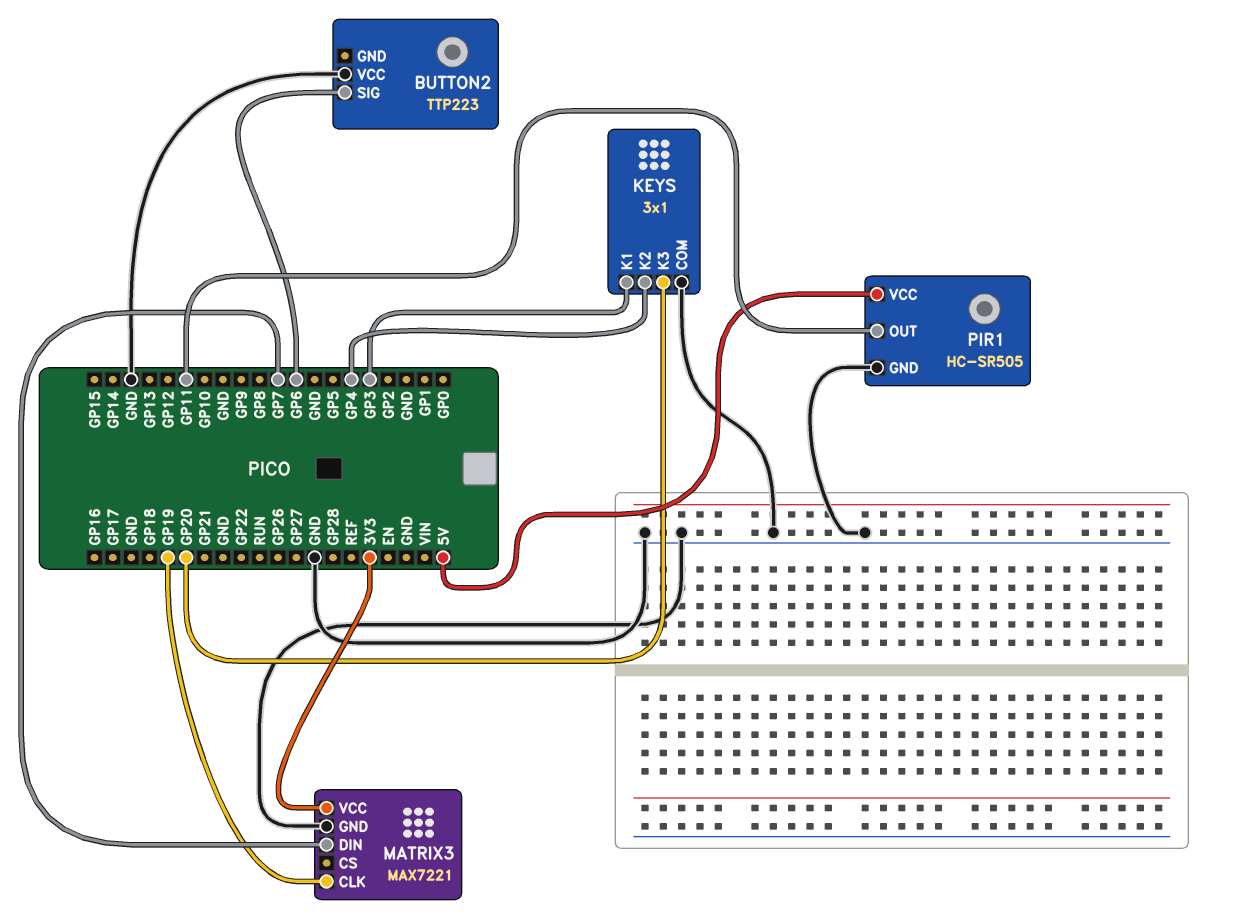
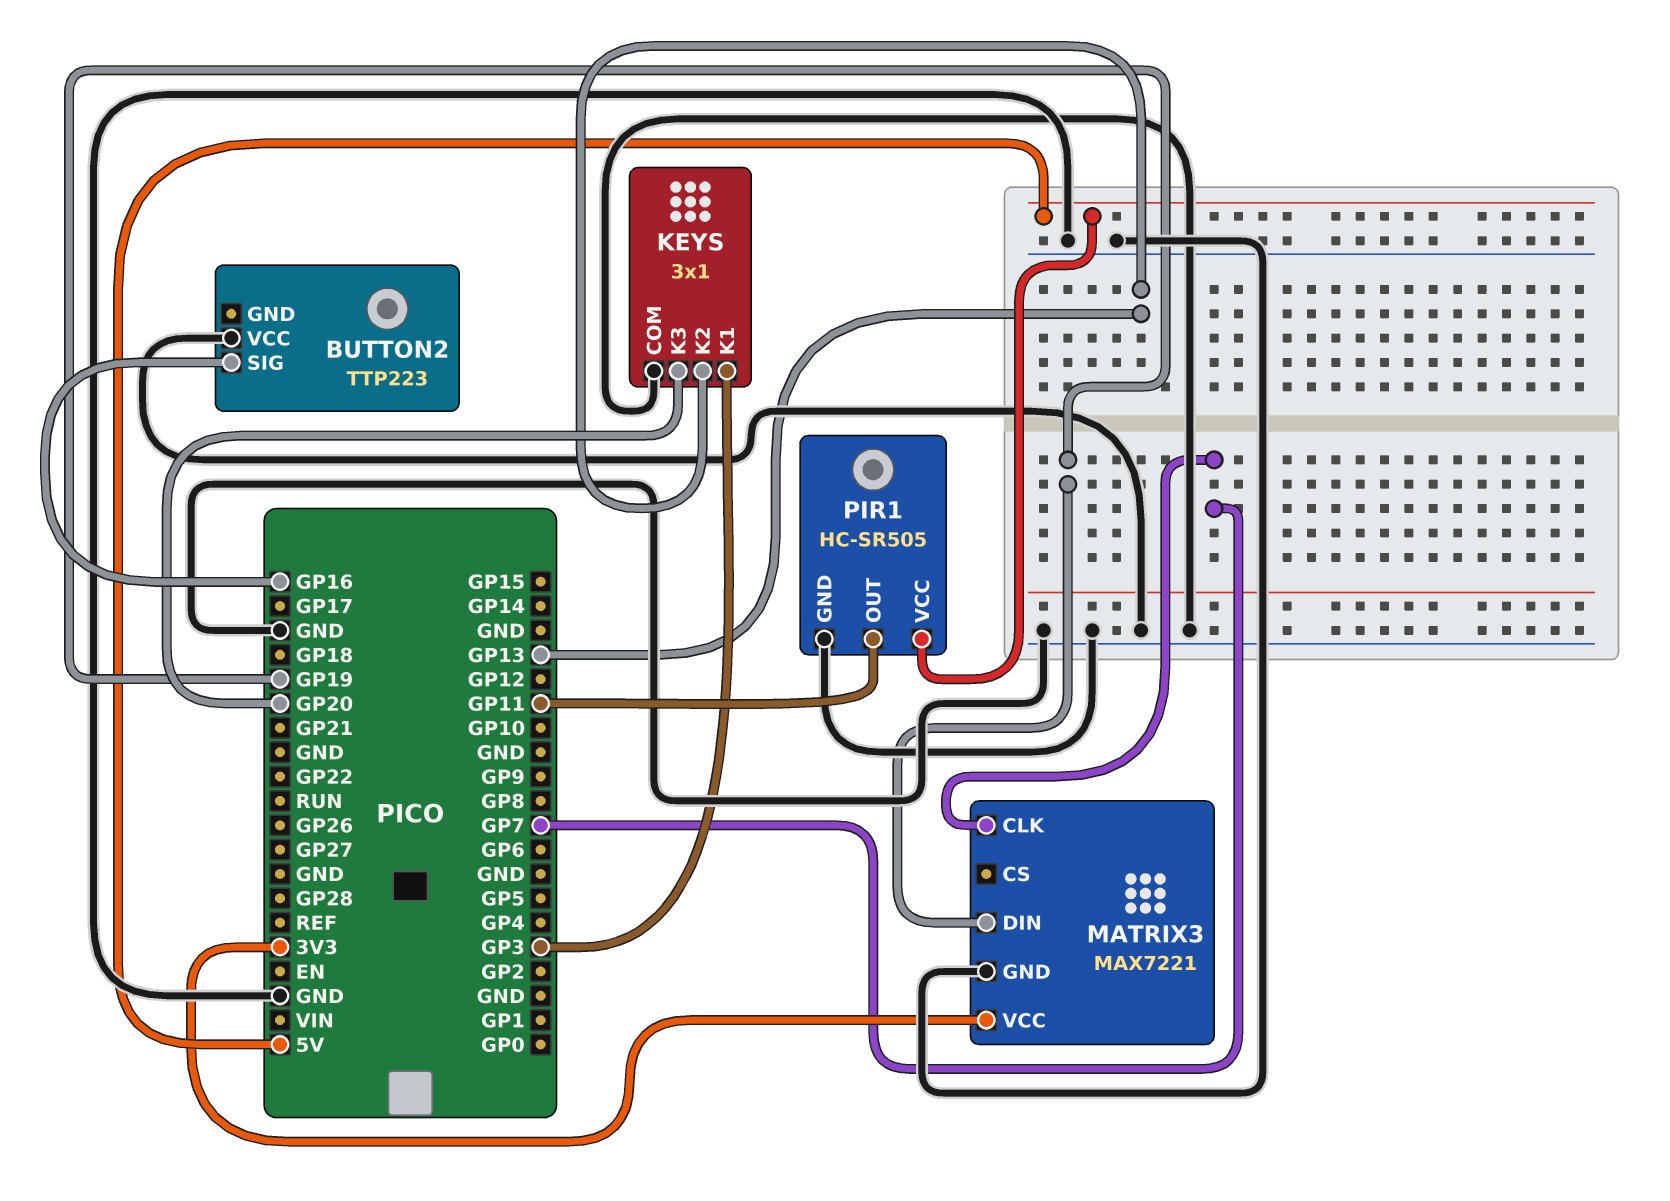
BUTTON2 pin SIG: GP6 -> GP16
KEYS pin K2: GP4 -> GP13
MATRIX3 pin CLK: GP19 -> GP7
MATRIX3 pin DIN: GP7 -> GP19

